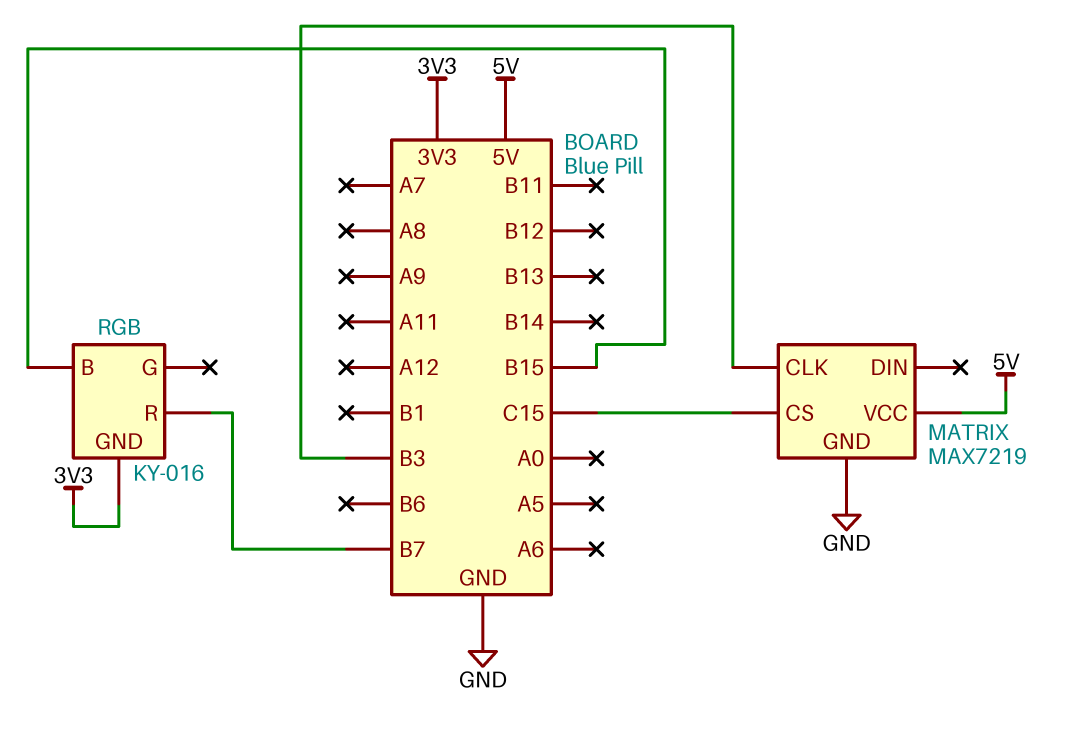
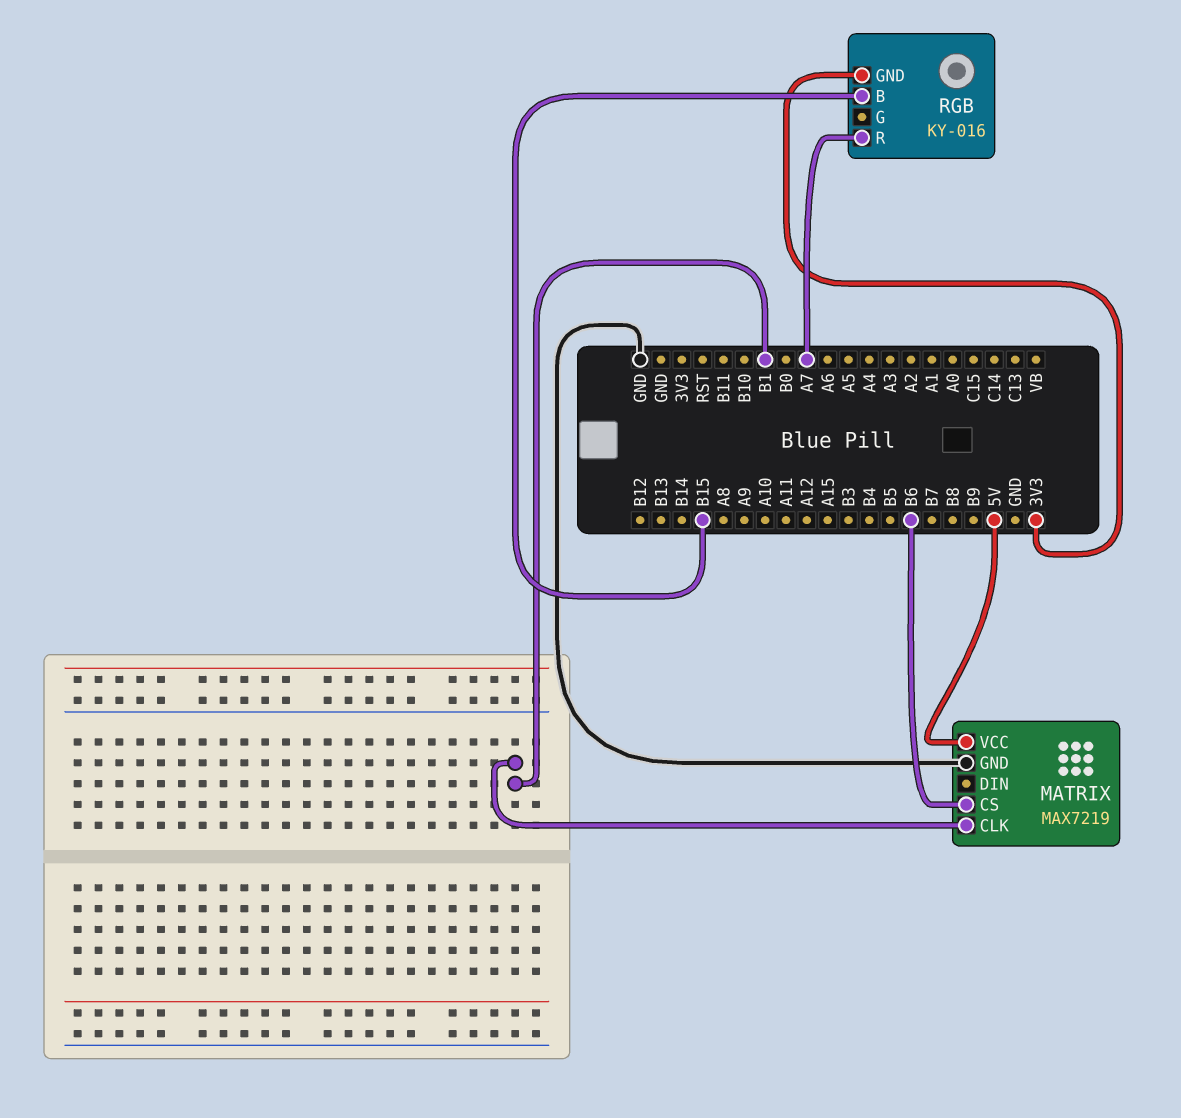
MATRIX pin CLK: B3 -> B1
MATRIX pin CS: C15 -> B6
RGB pin R: B7 -> A7

